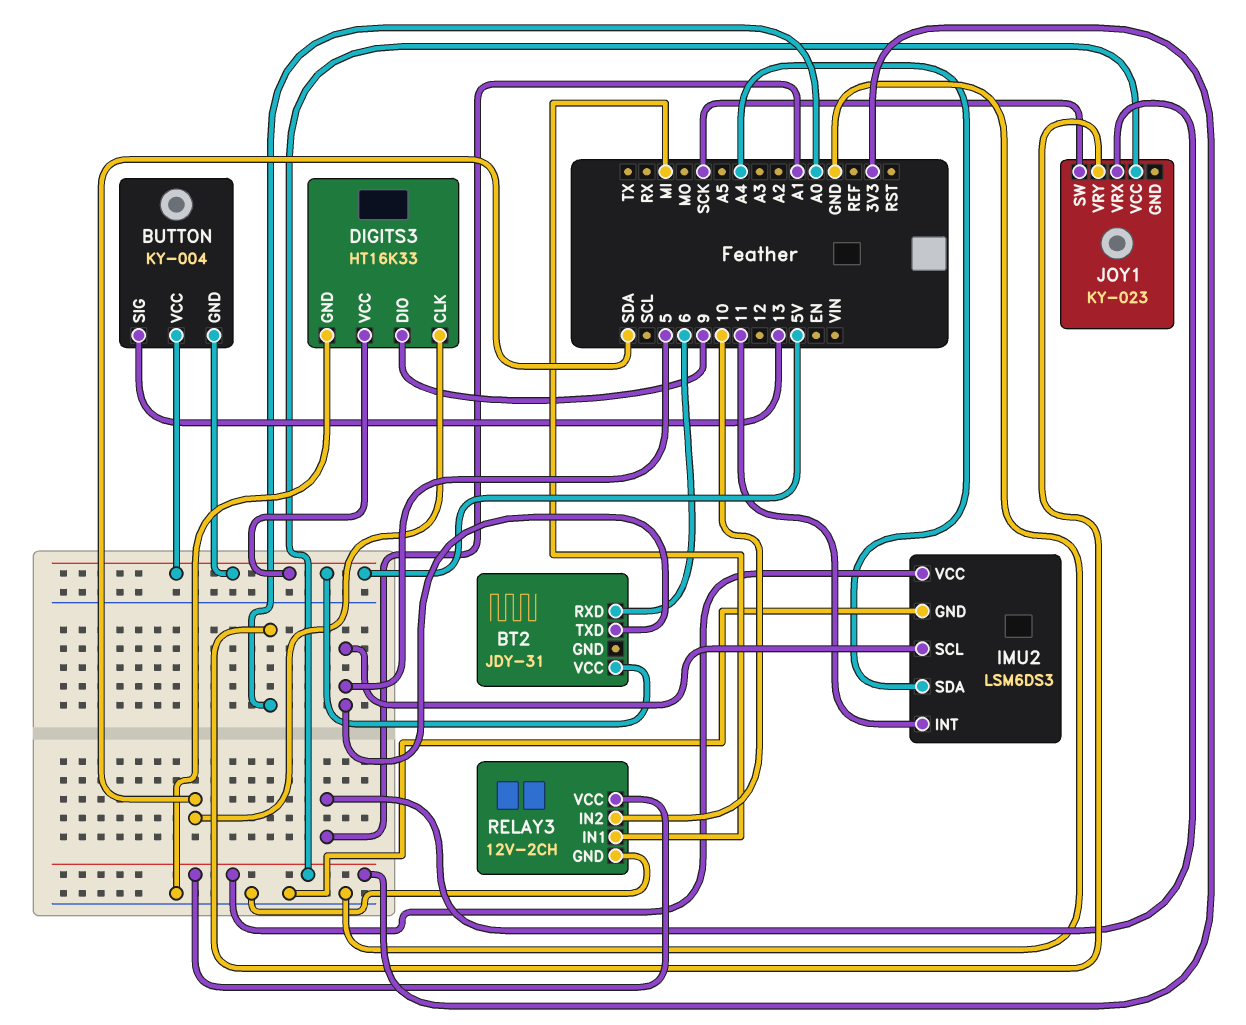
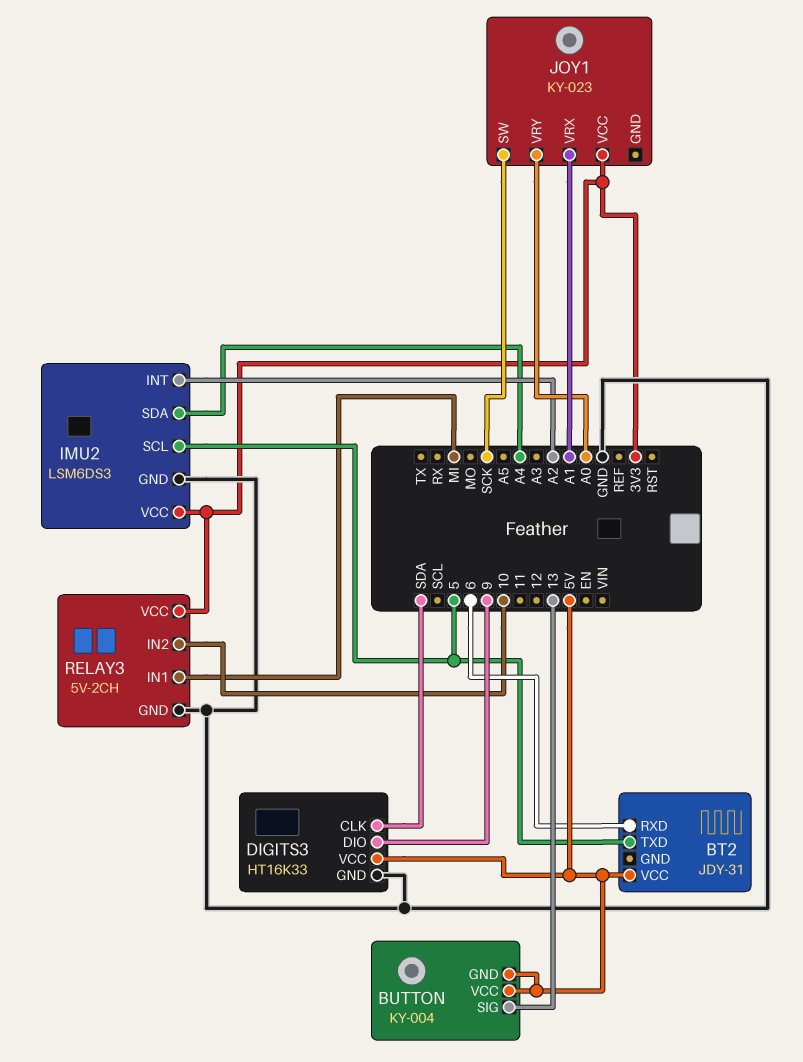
IMU2 pin INT: 11 -> A2
RELAY3: 12V-2CH -> 5V-2CH

